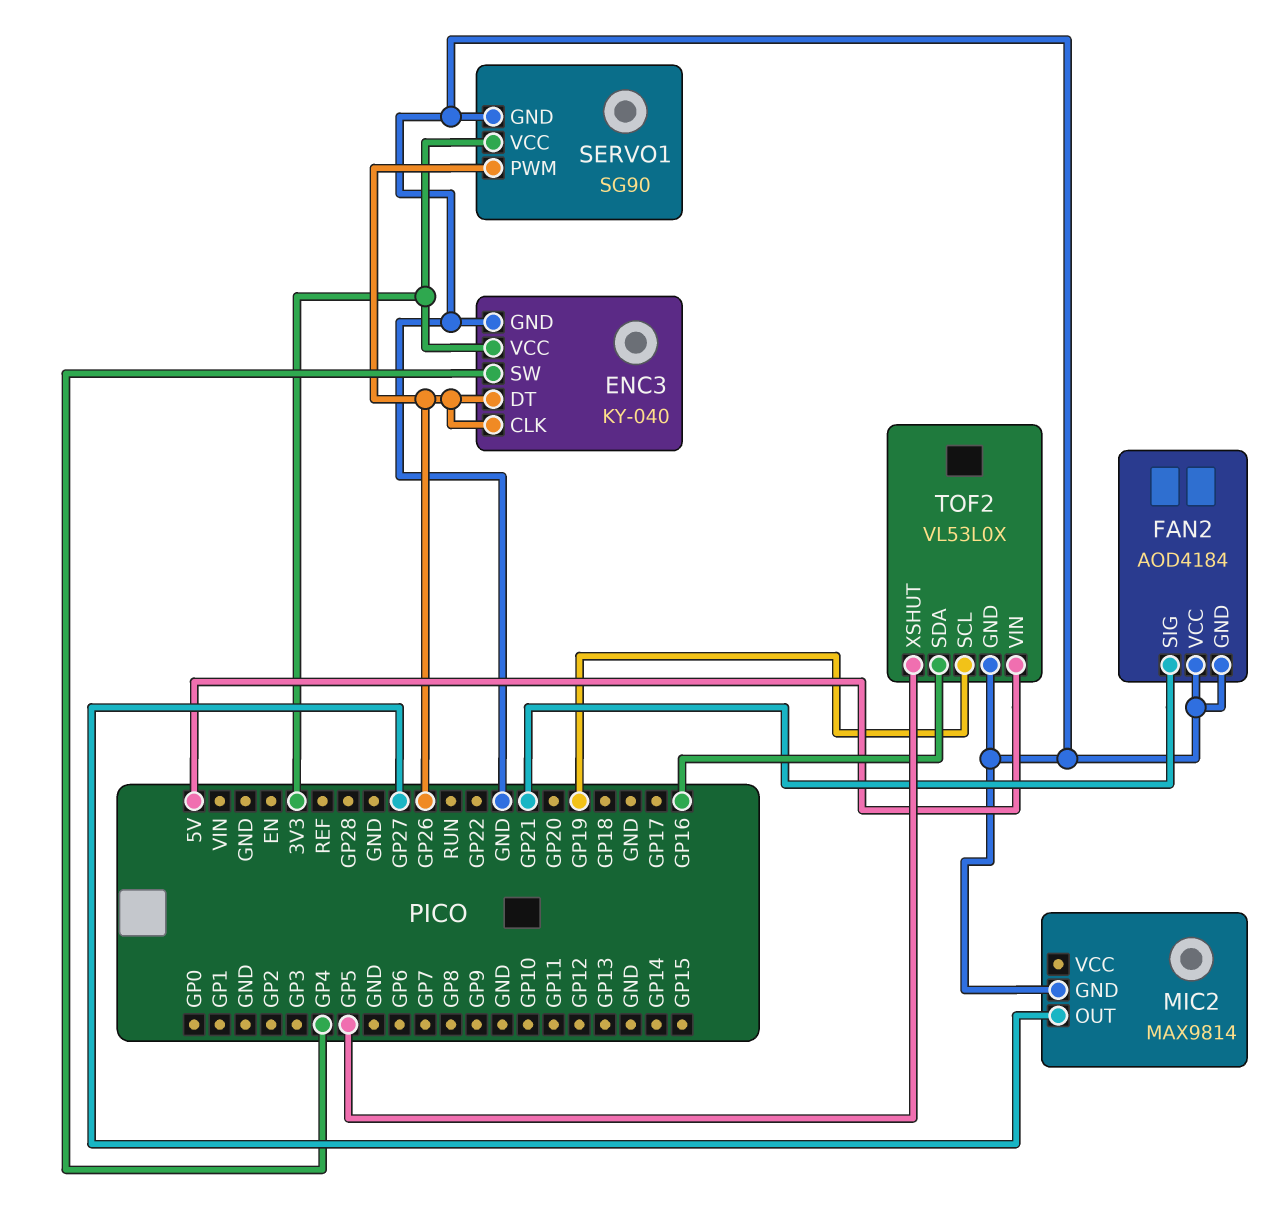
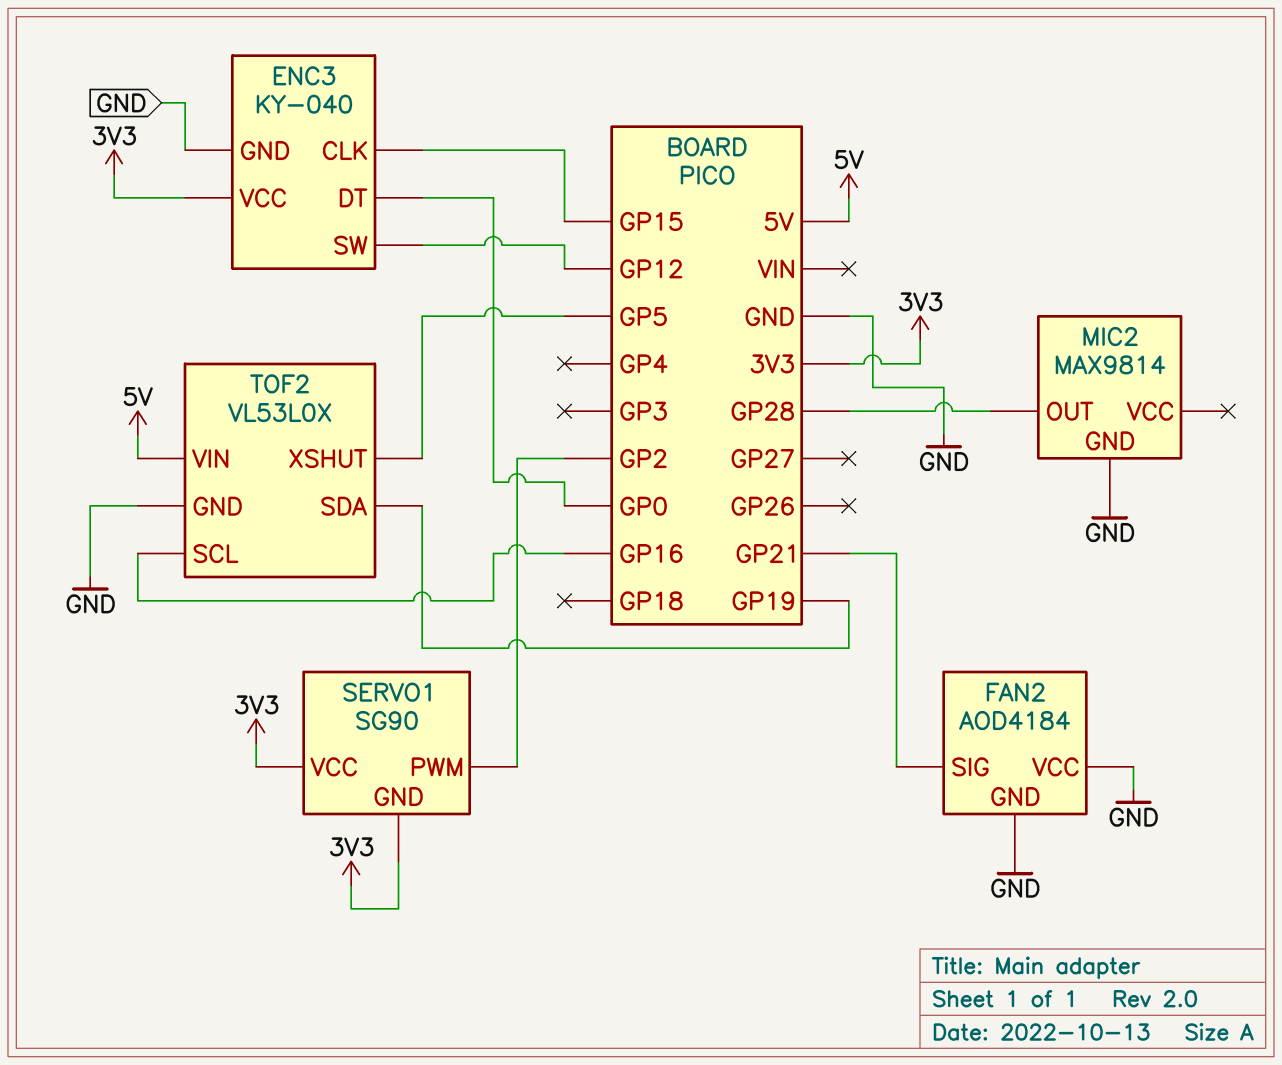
ENC3 pin CLK: GP26 -> GP15
ENC3 pin DT: GP26 -> GP0
ENC3 pin SW: GP4 -> GP12
MIC2 pin OUT: GP27 -> GP28
SERVO1 pin GND: GND -> 3V3
SERVO1 pin PWM: GP26 -> GP2
TOF2 pin SCL: GP19 -> GP16
TOF2 pin SDA: GP16 -> GP19

